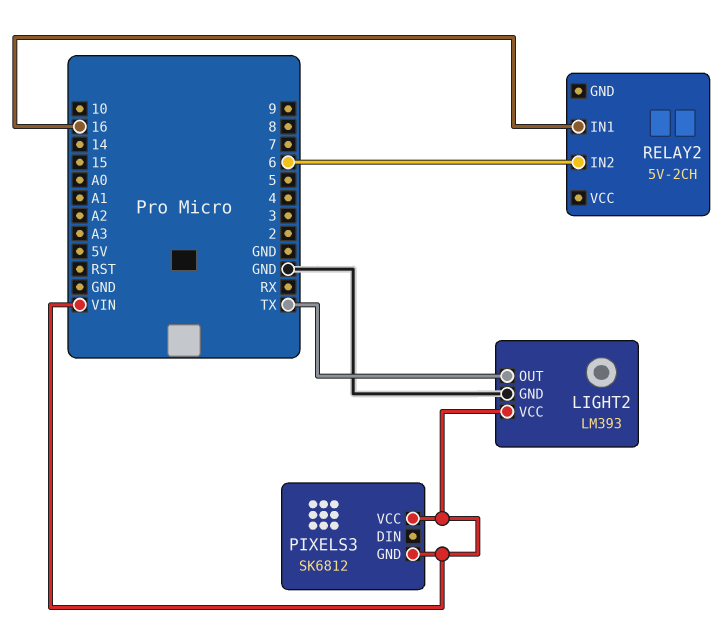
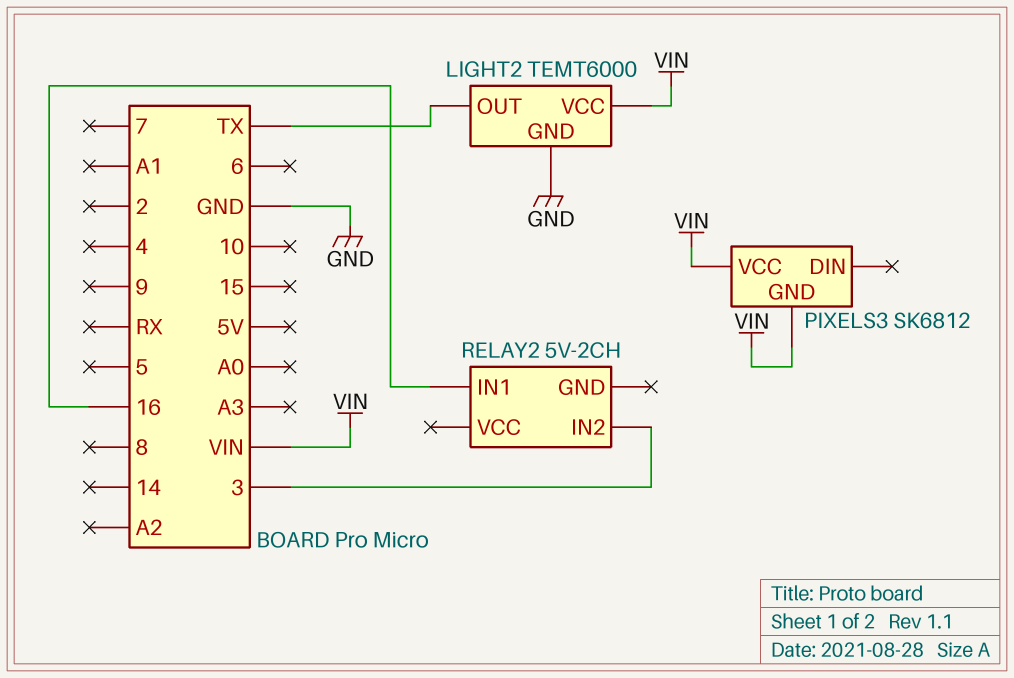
LIGHT2: LM393 -> TEMT6000
RELAY2 pin IN2: 6 -> 3

